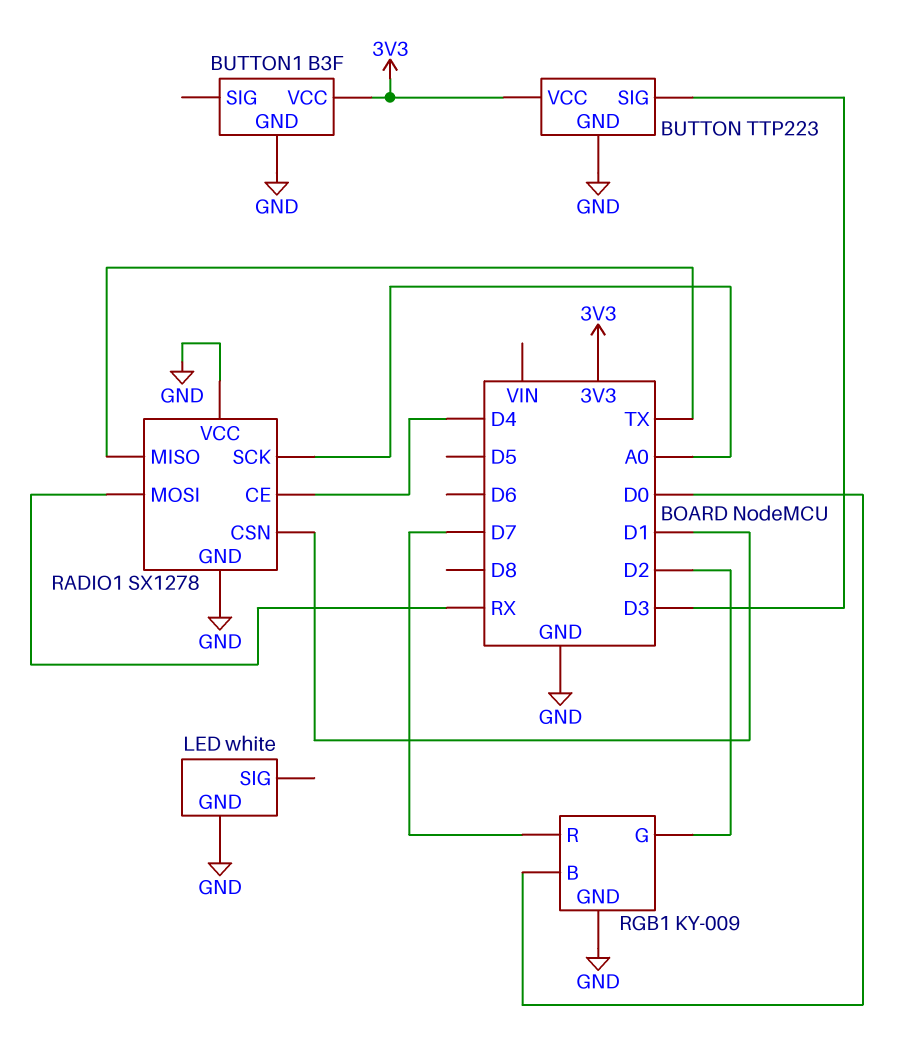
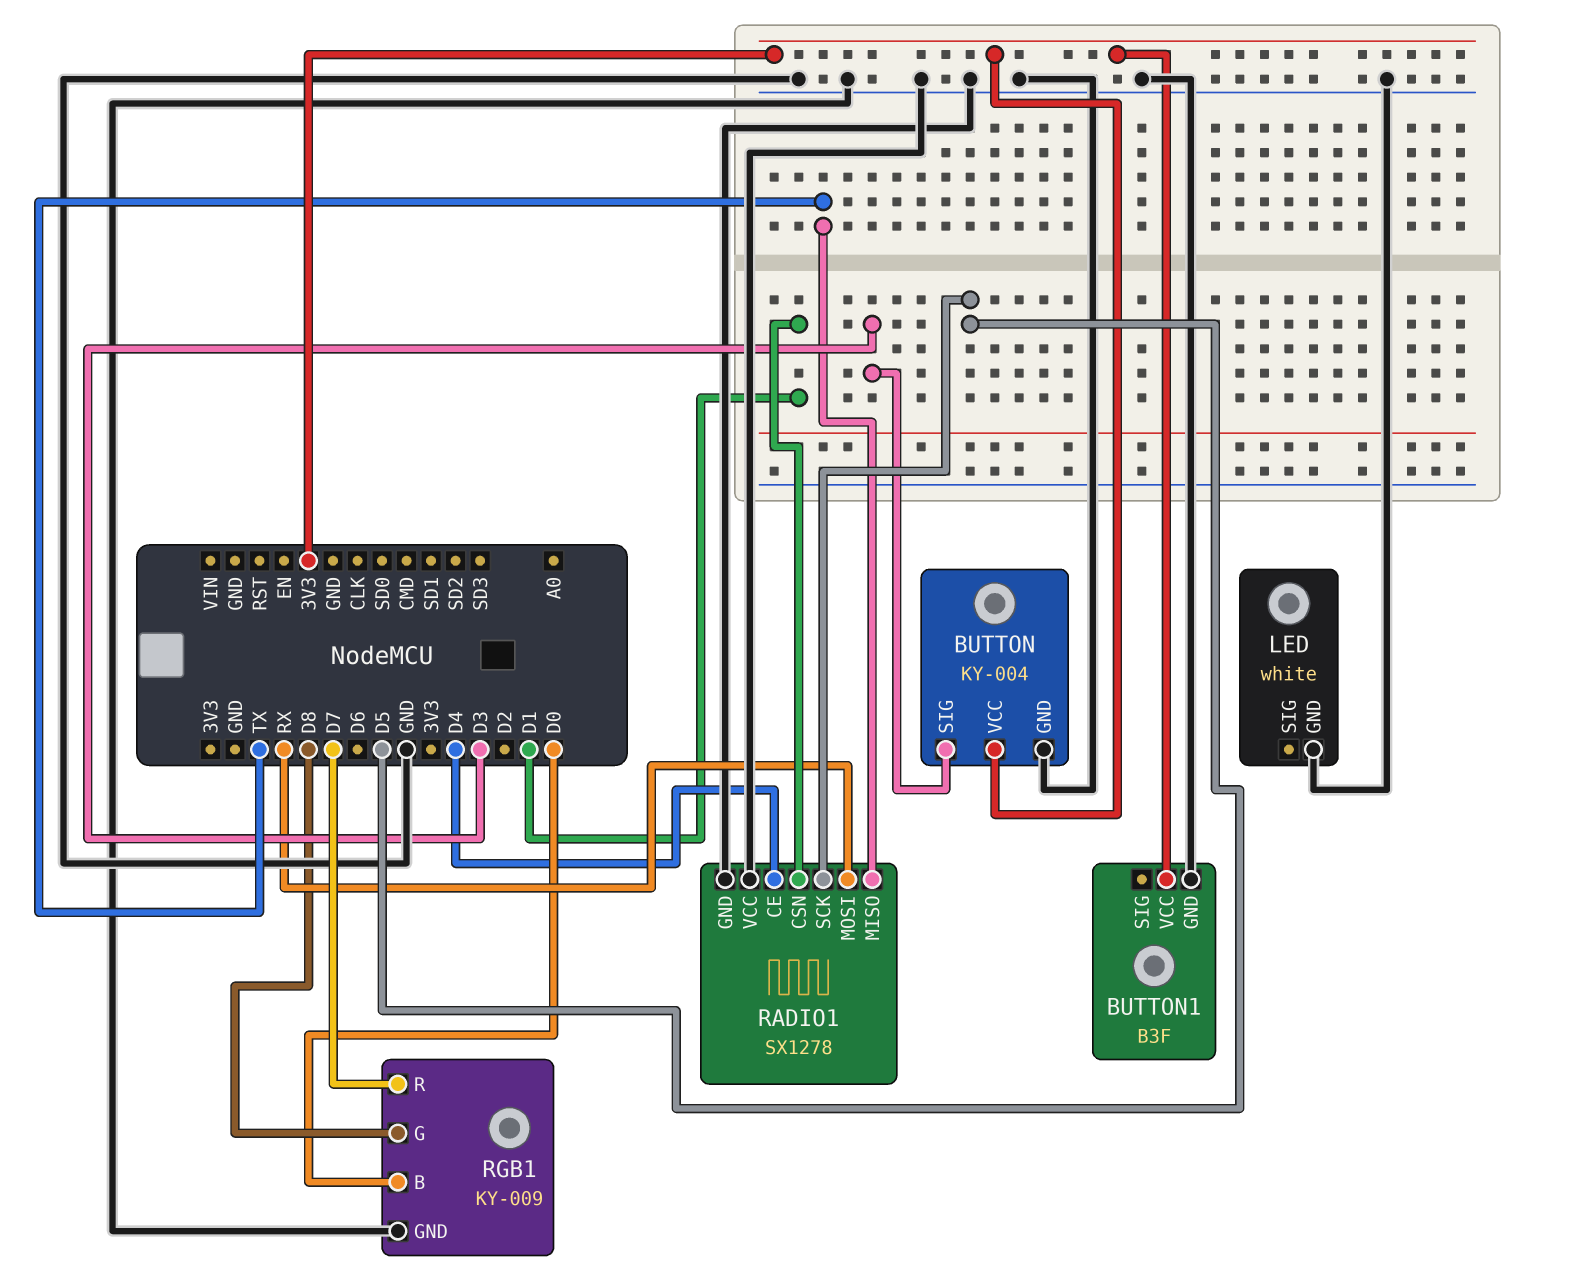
BUTTON: TTP223 -> KY-004
RADIO1 pin SCK: A0 -> D5
RGB1 pin G: D2 -> D8

